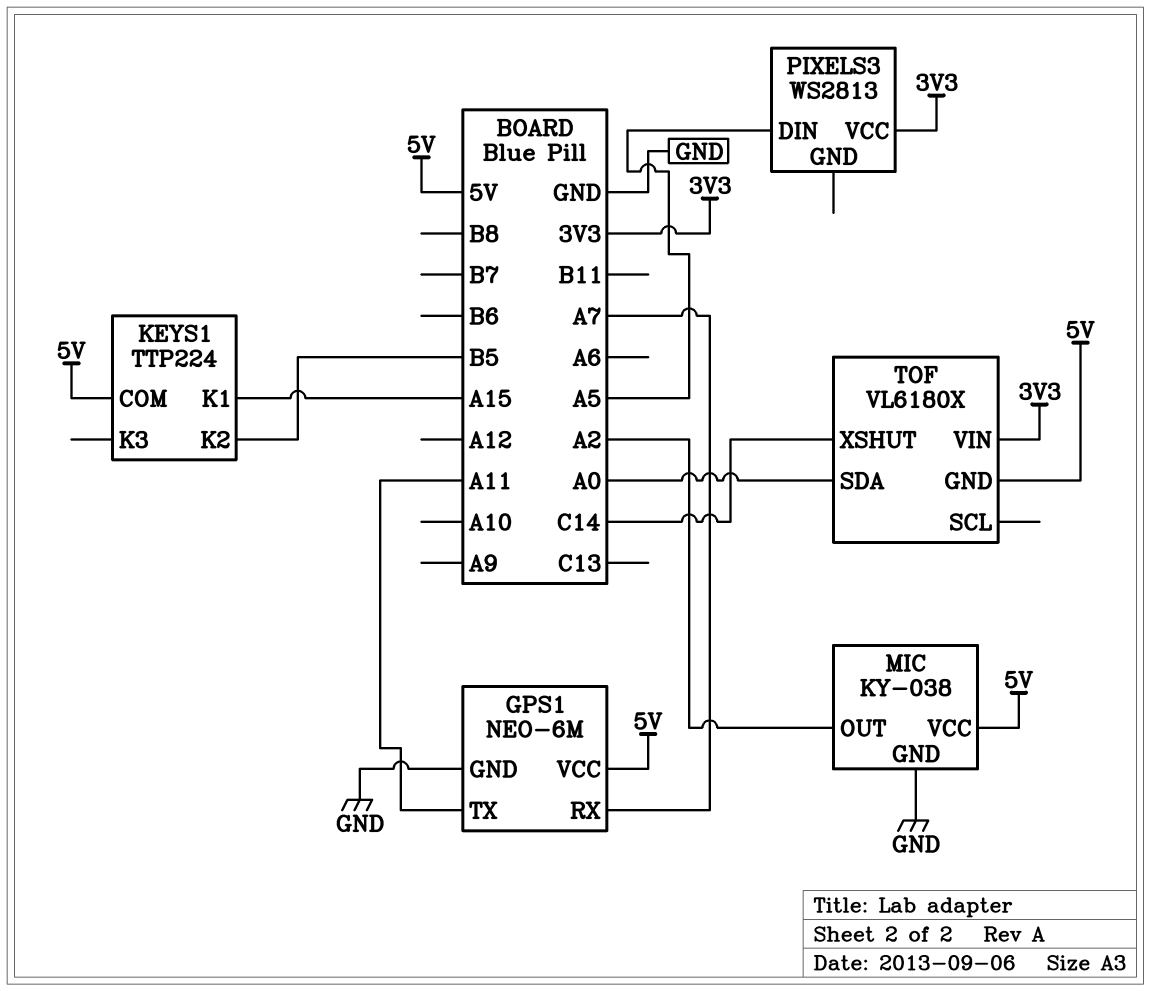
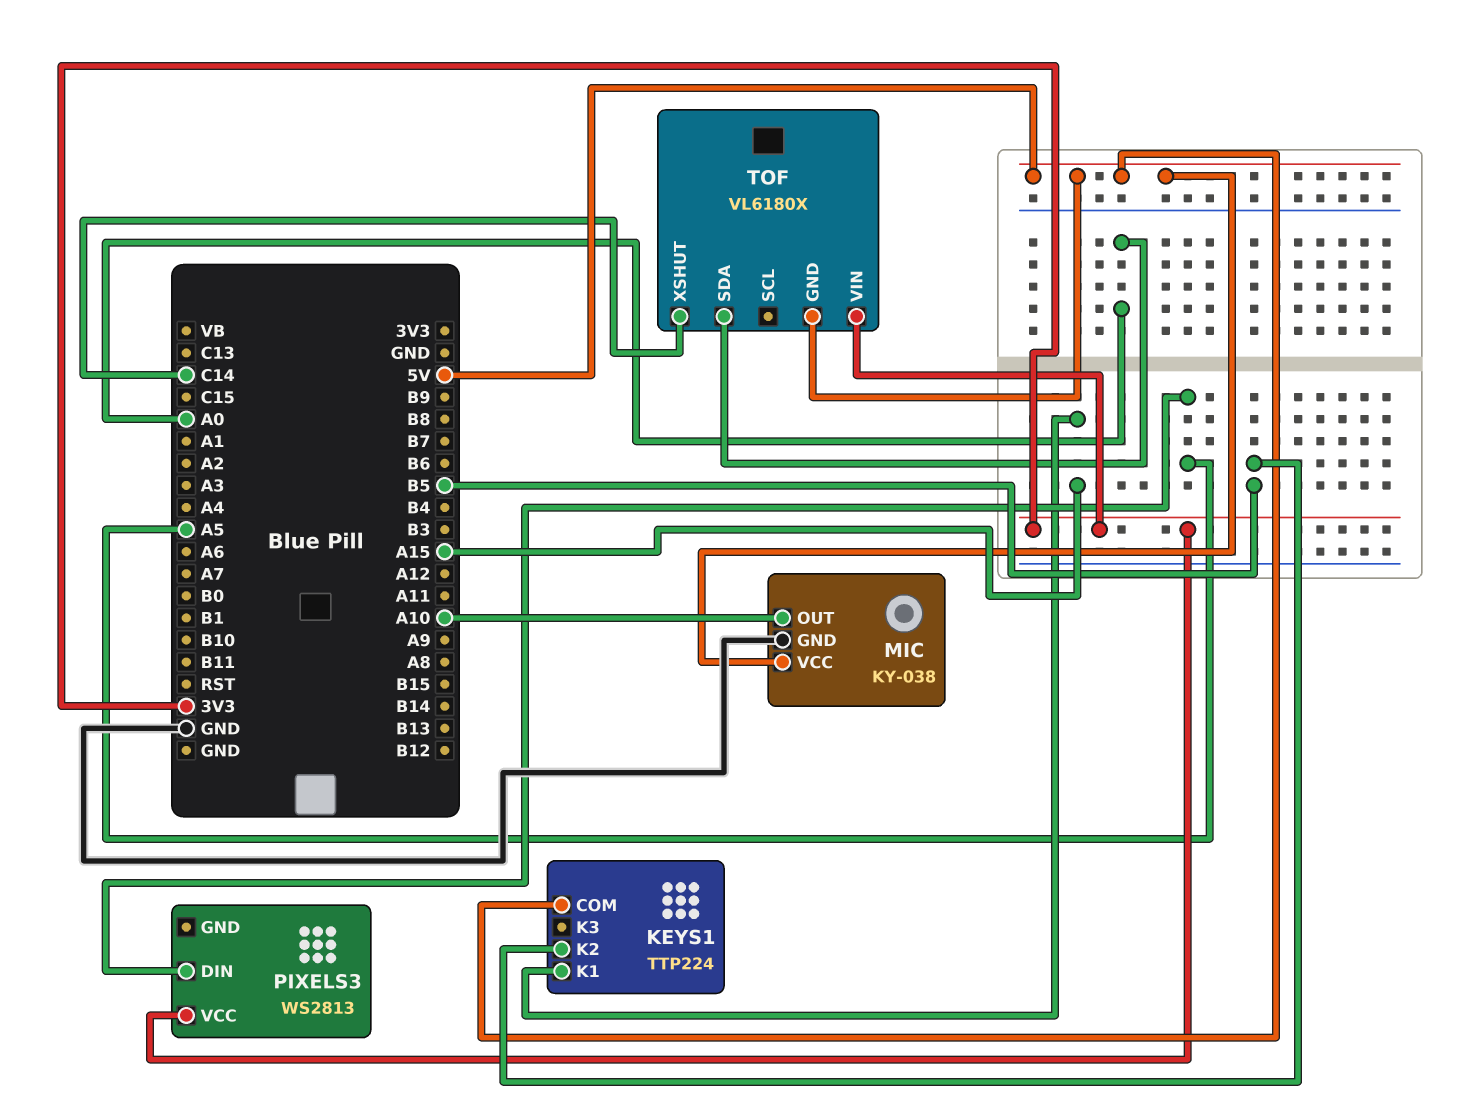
GPS1: NEO-6M -> none
GPS1 pin GND: GND -> none
GPS1 pin RX: A7 -> none
GPS1 pin TX: A11 -> none
GPS1 pin VCC: 5V -> none
MIC pin OUT: A2 -> A10

